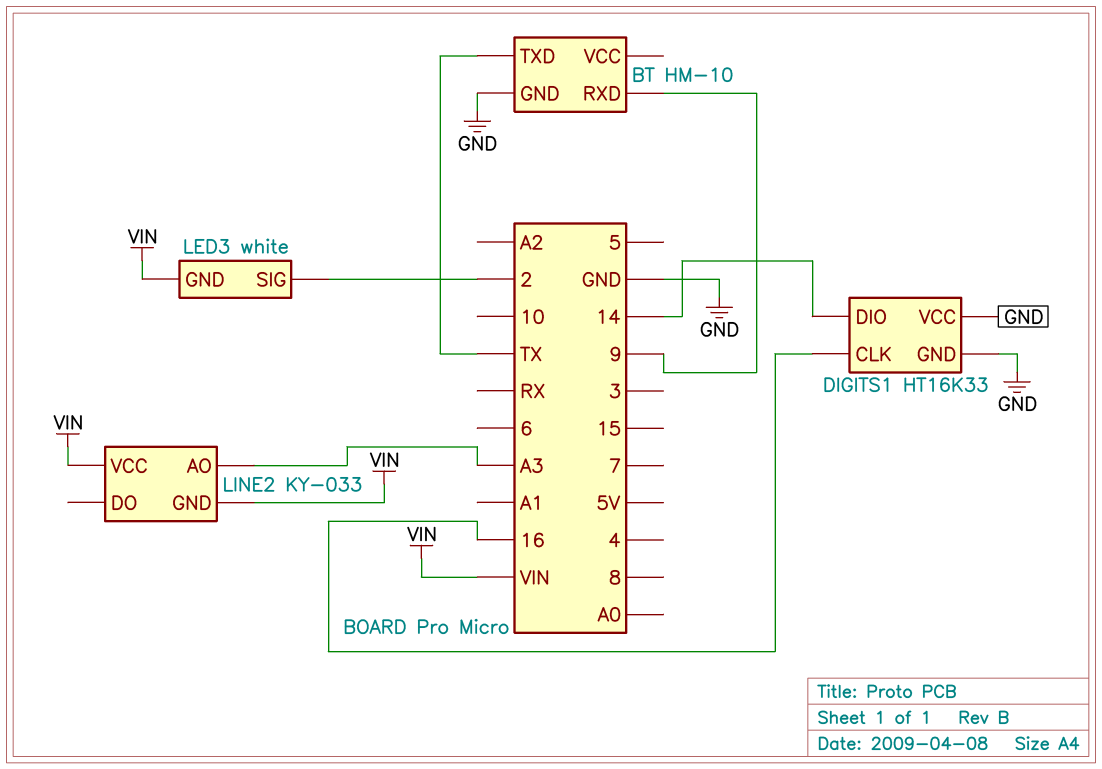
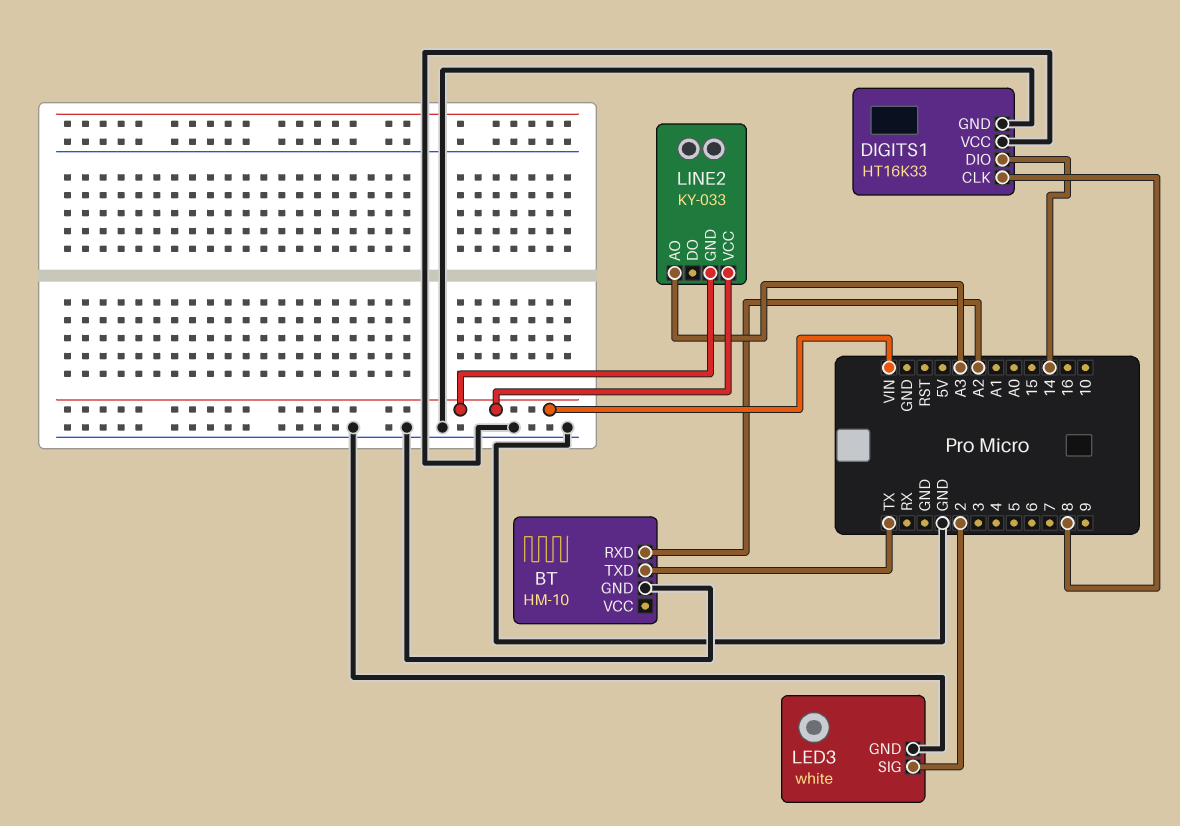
BT pin RXD: 9 -> A2
DIGITS1 pin CLK: 16 -> 8
LED3 pin GND: VIN -> GND

